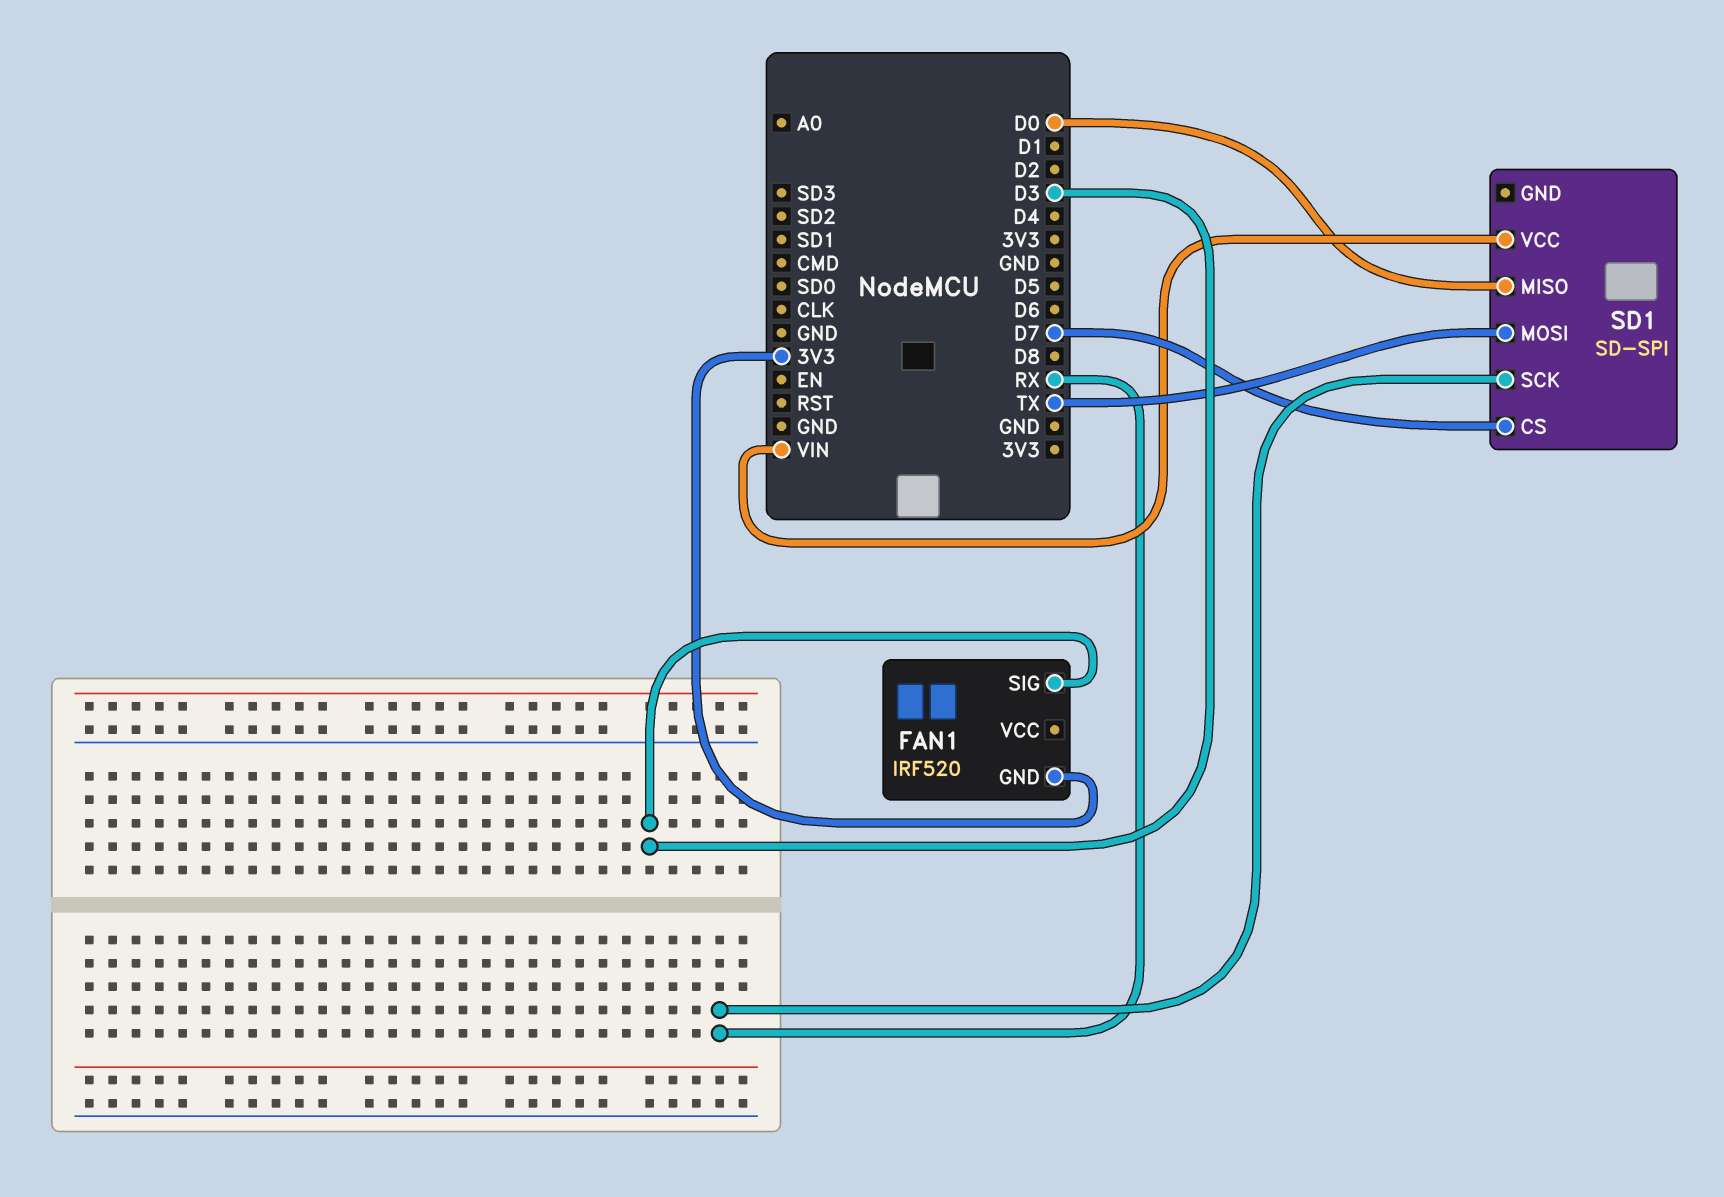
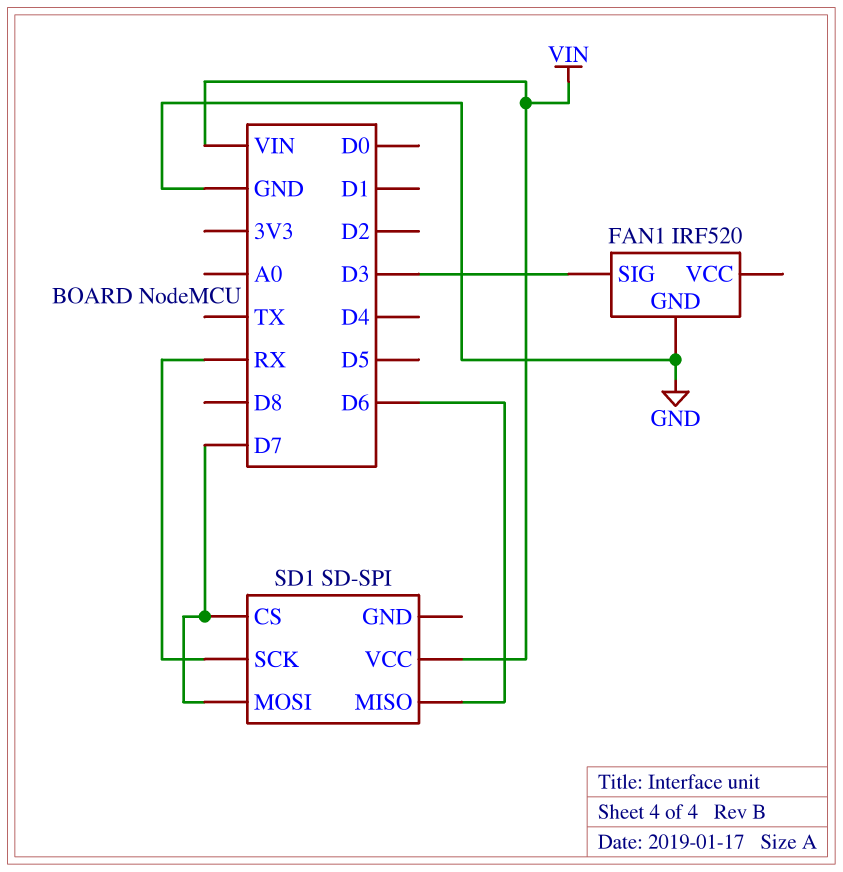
FAN1 pin GND: 3V3 -> GND
SD1 pin MISO: D0 -> D6
SD1 pin MOSI: TX -> D7

